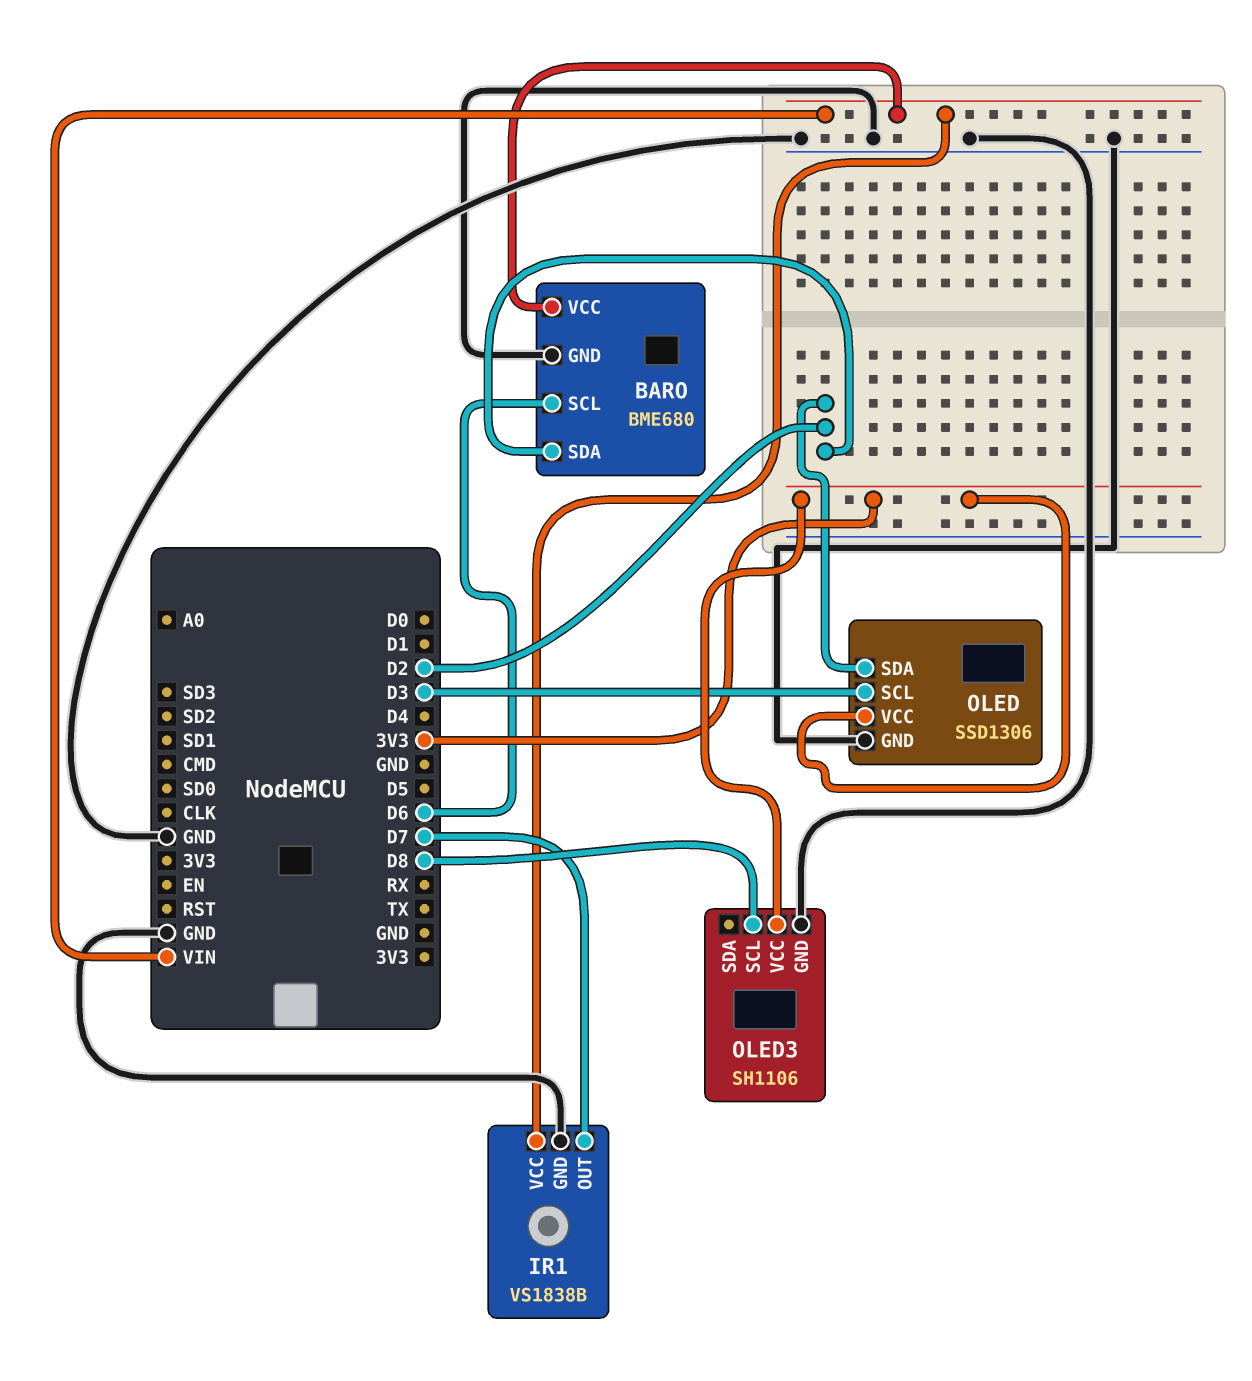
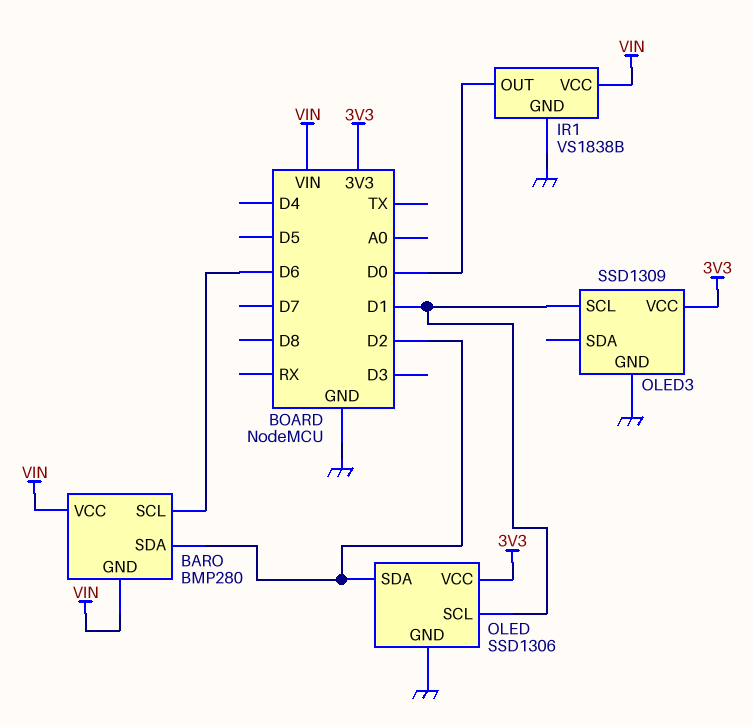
BARO: BME680 -> BMP280
BARO pin GND: GND -> VIN
IR1 pin OUT: D7 -> D0
OLED pin SCL: D3 -> D1
OLED3: SH1106 -> SSD1309
OLED3 pin SCL: D8 -> D1

